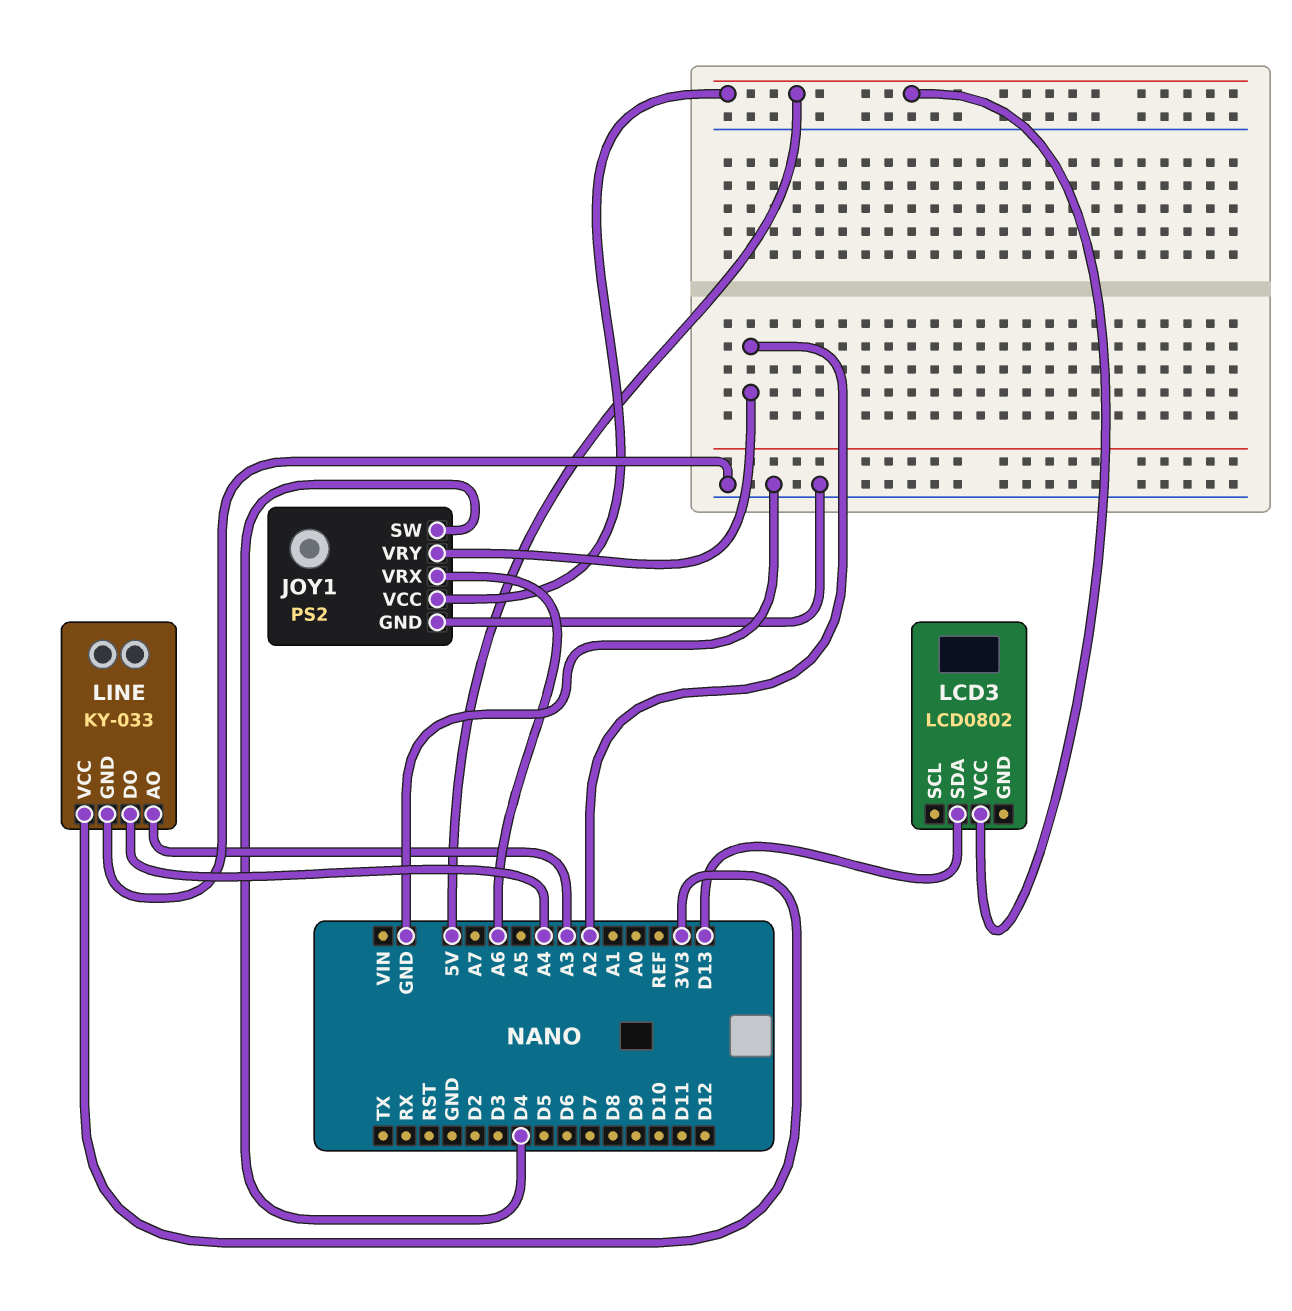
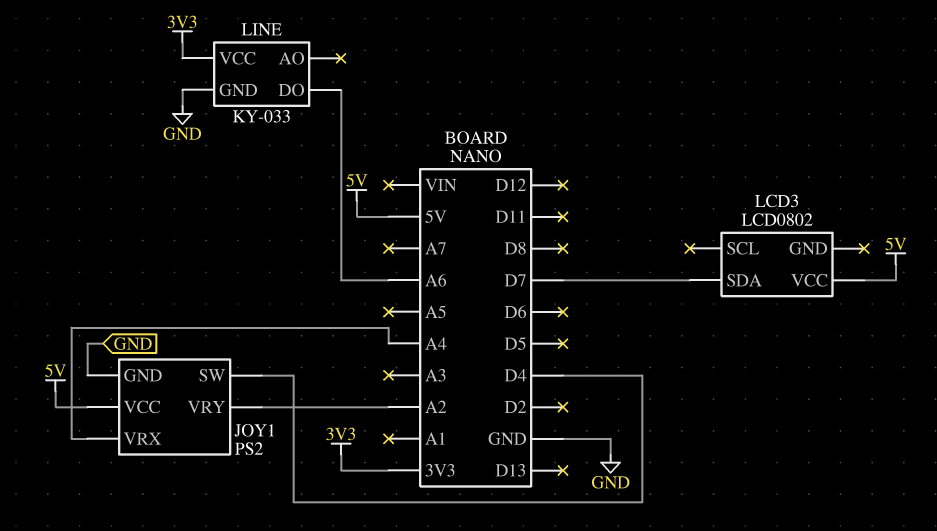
JOY1 pin VRX: A6 -> A4
LCD3 pin SDA: D13 -> D7
LINE pin AO: A3 -> none
LINE pin DO: A4 -> A6

